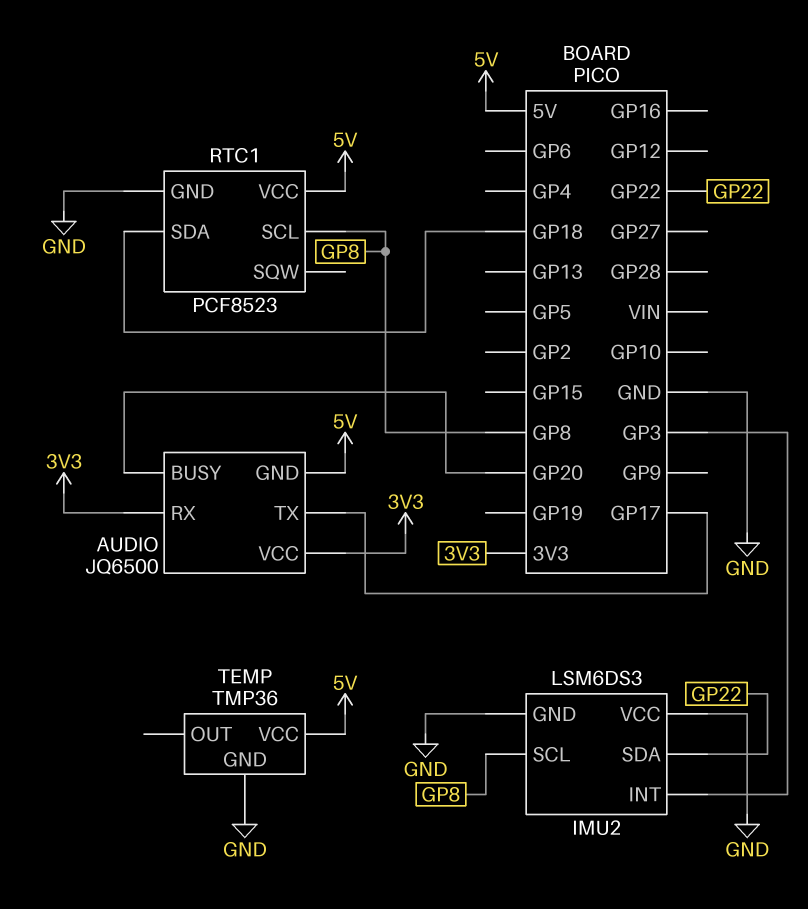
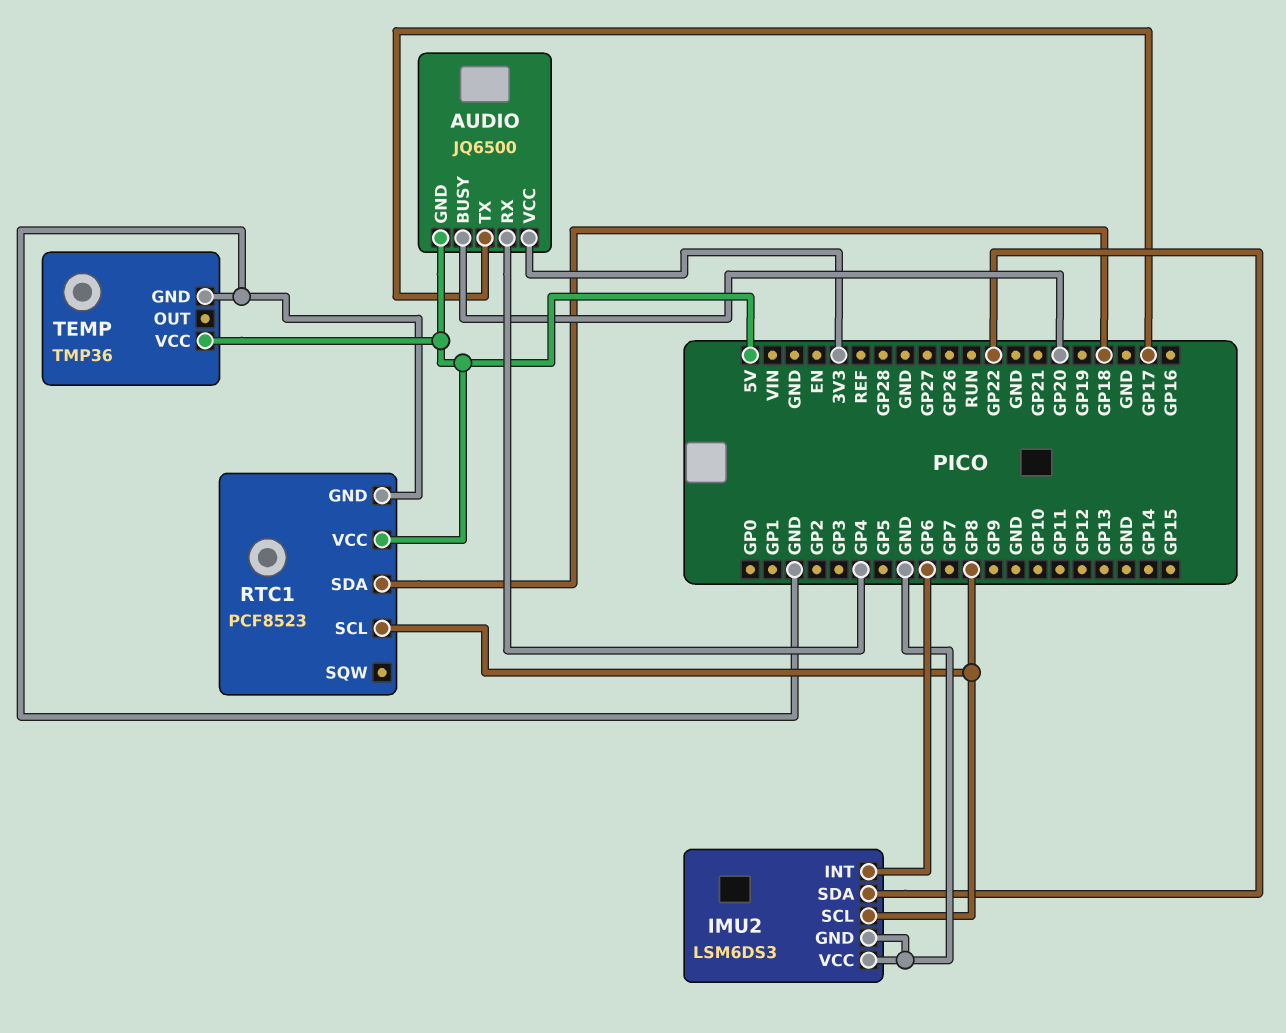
AUDIO pin RX: 3V3 -> GP4
IMU2 pin INT: GP3 -> GP6

